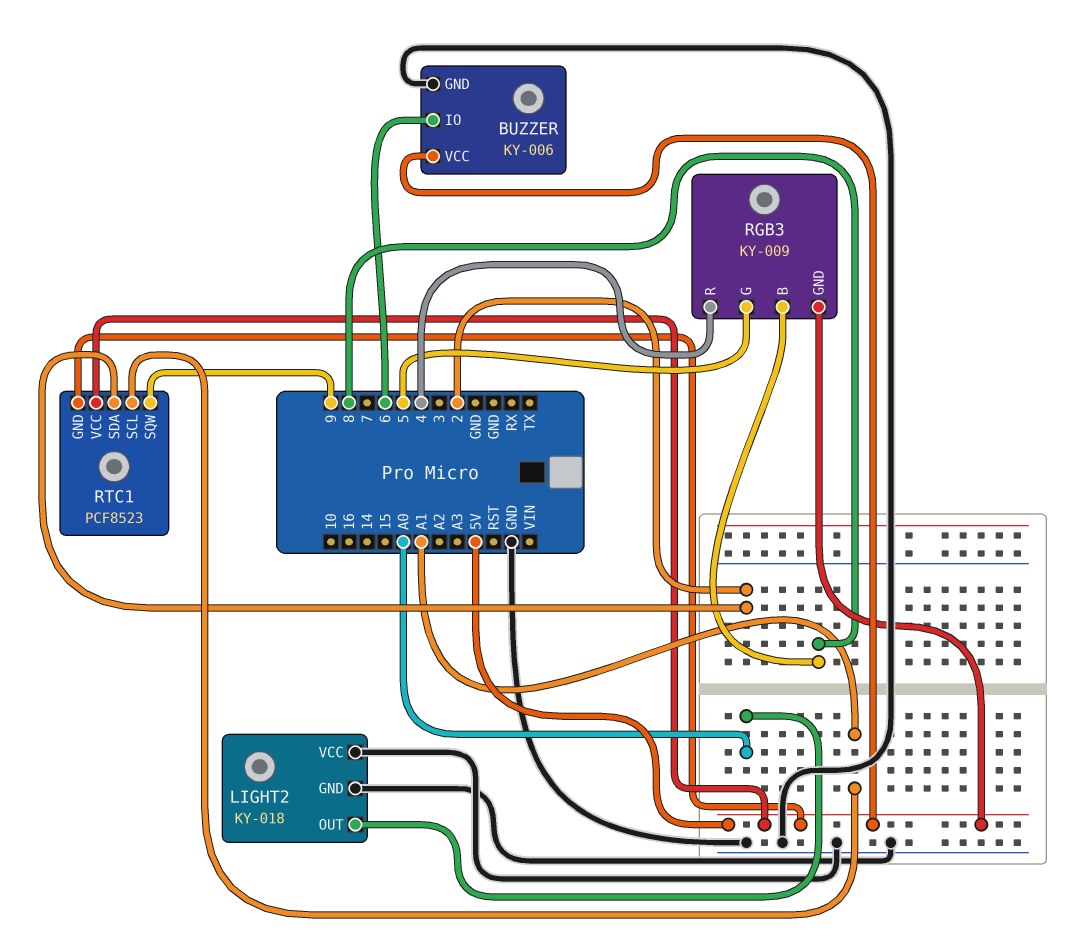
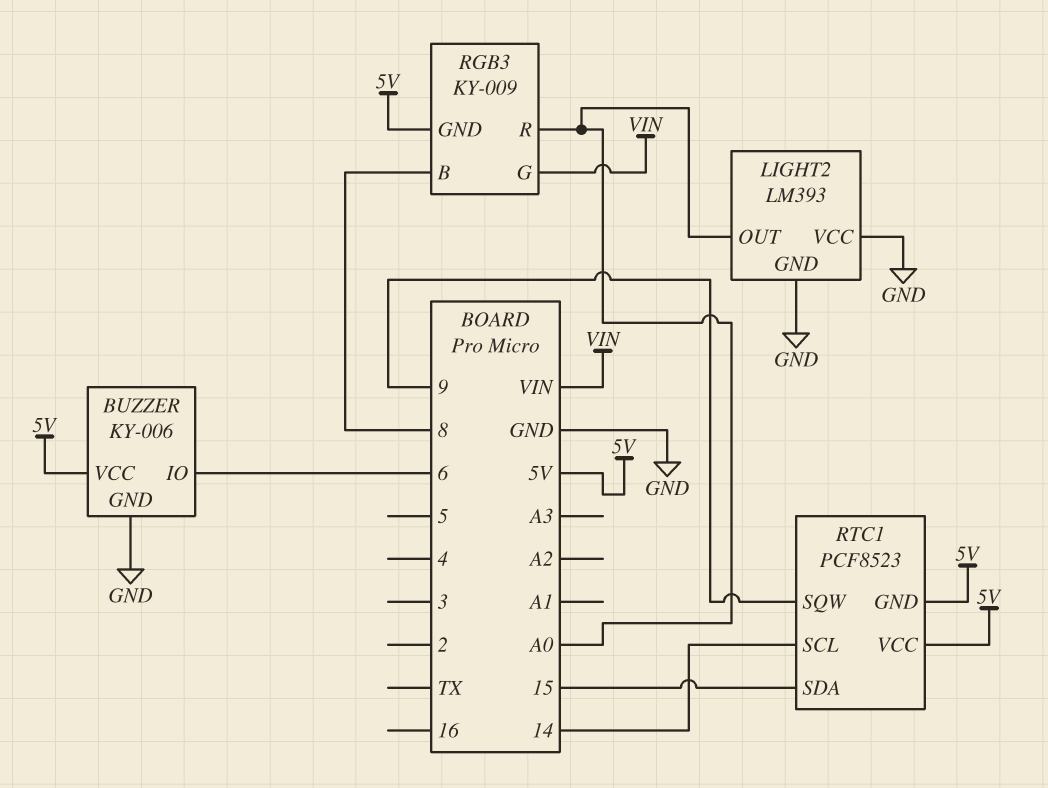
LIGHT2: KY-018 -> LM393
RGB3 pin G: 5 -> VIN
RGB3 pin R: 4 -> A0
RTC1 pin SCL: A1 -> 14
RTC1 pin SDA: 2 -> 15

